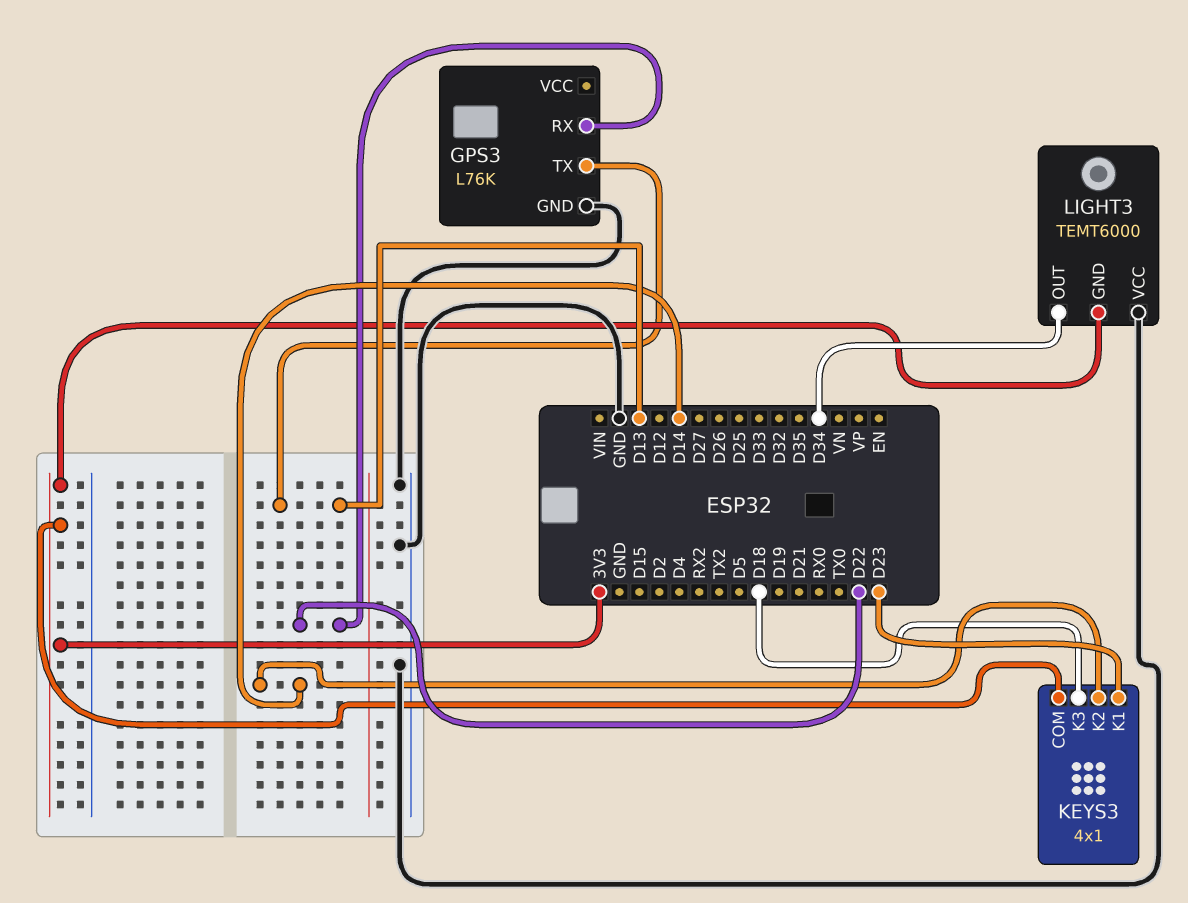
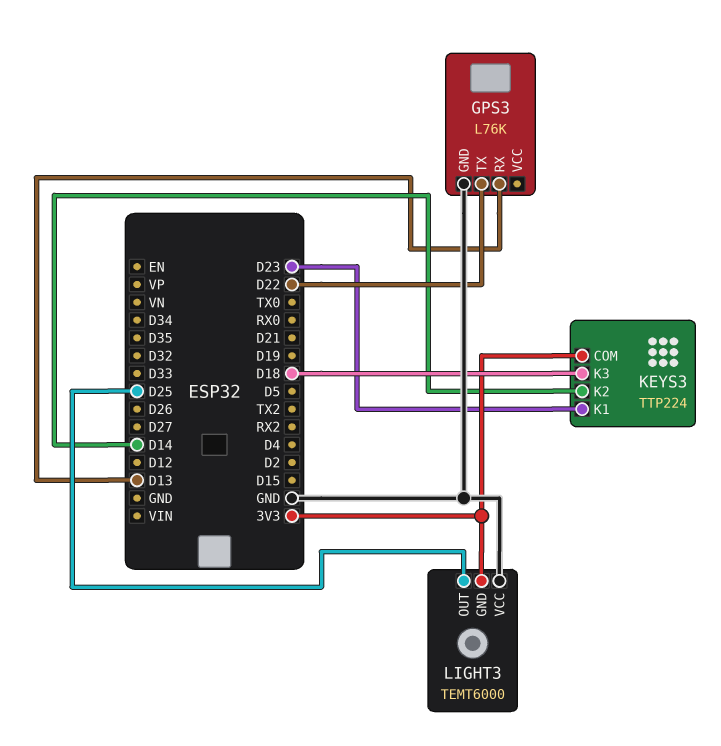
GPS3 pin RX: D22 -> D13
GPS3 pin TX: D13 -> D22
KEYS3: 4x1 -> TTP224
LIGHT3 pin OUT: D34 -> D25

